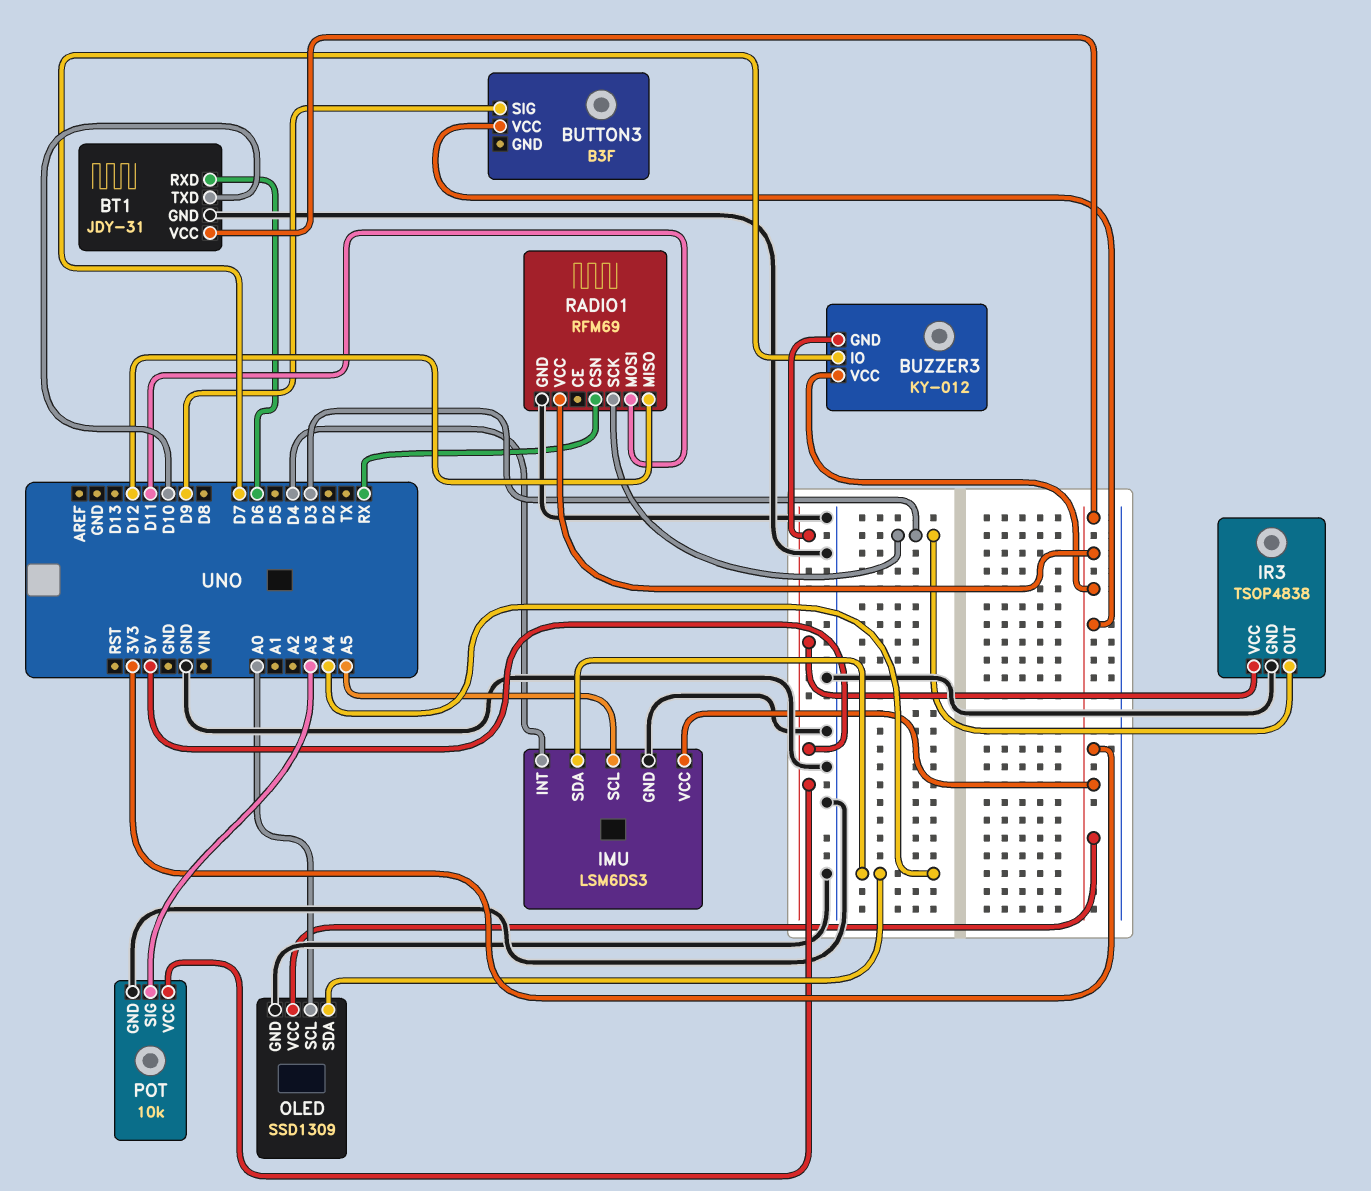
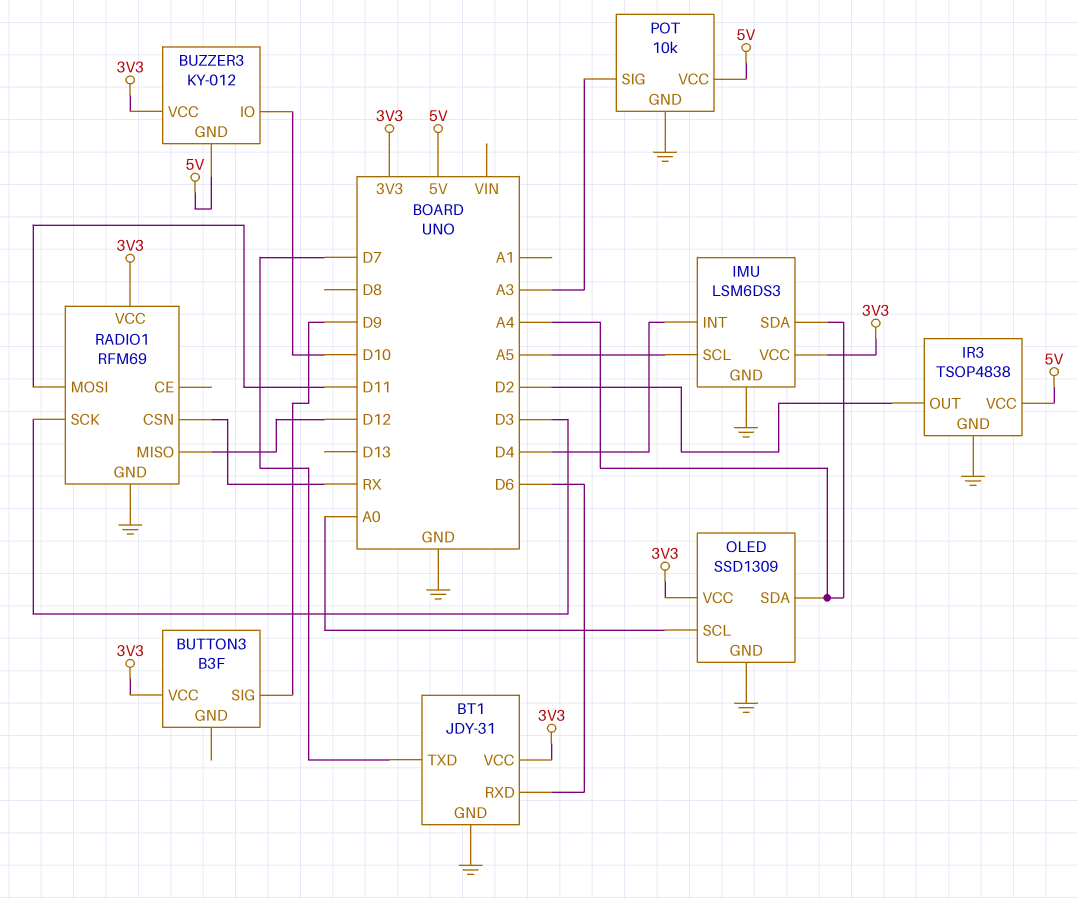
BT1 pin TXD: D10 -> D7
BUZZER3 pin IO: D7 -> D10
IR3 pin OUT: D3 -> D2

